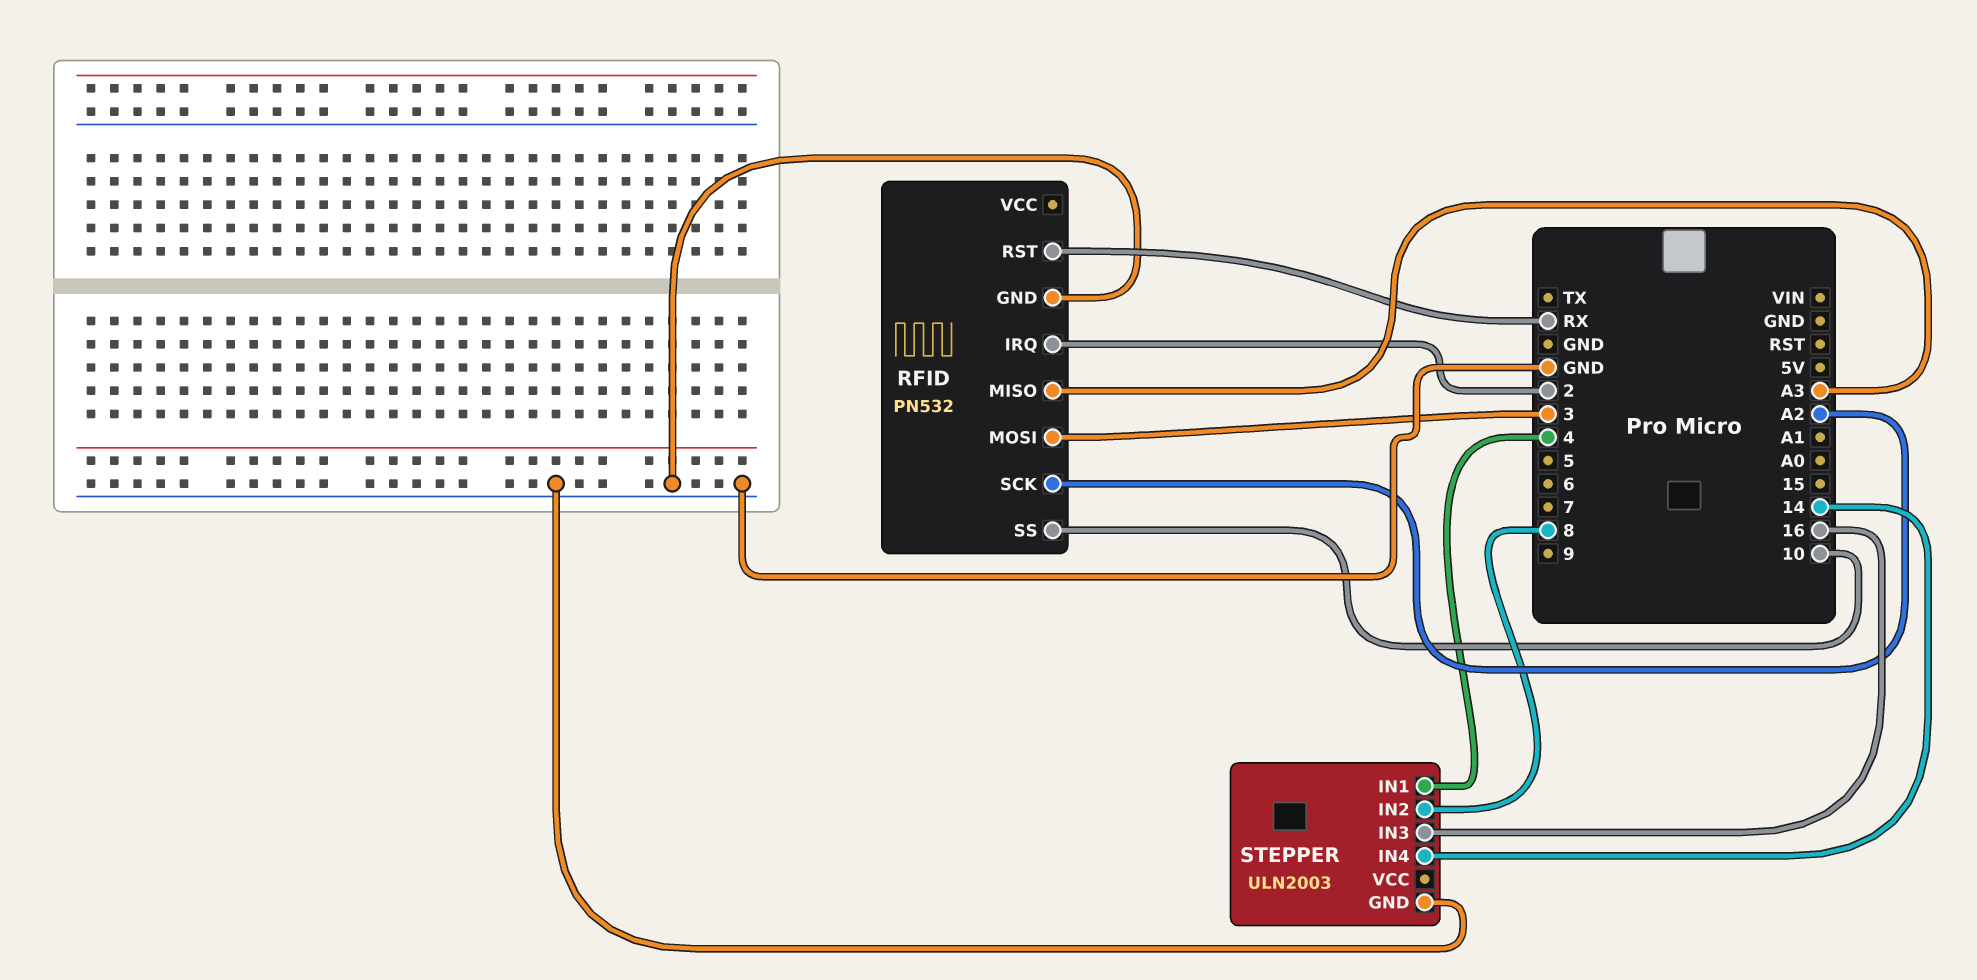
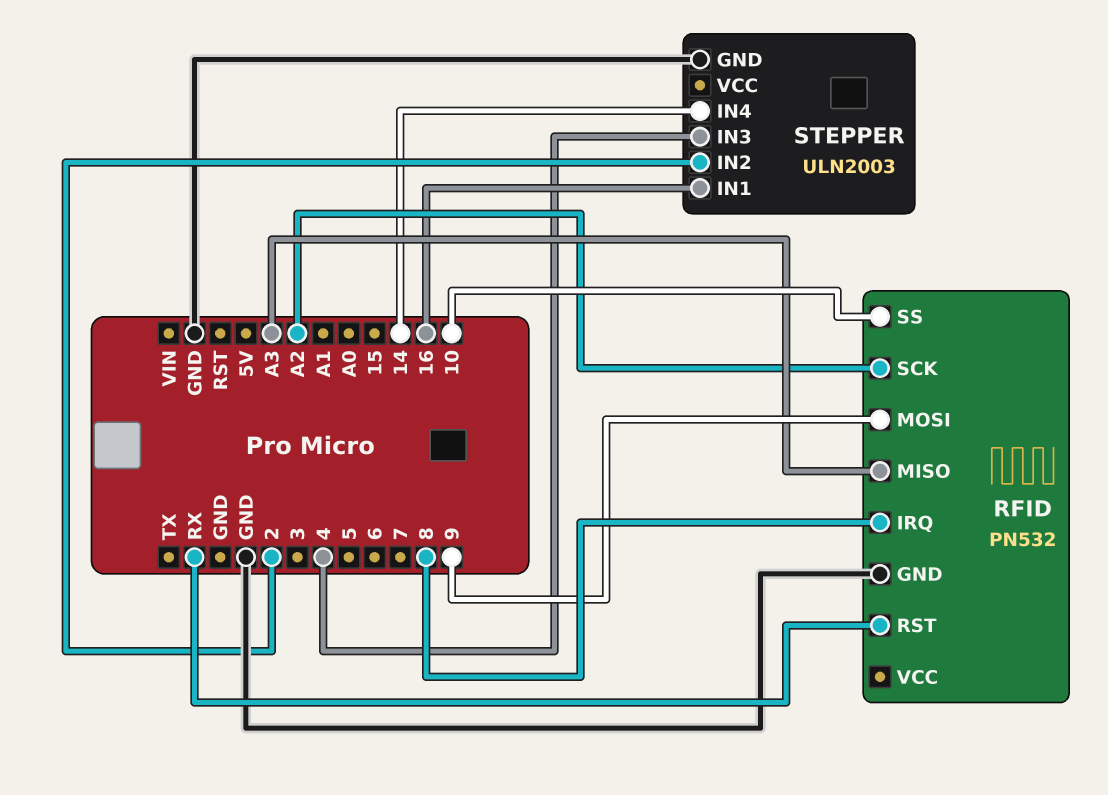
RFID pin IRQ: 2 -> 8
RFID pin MOSI: 3 -> 9
STEPPER pin IN1: 4 -> 16
STEPPER pin IN2: 8 -> 2
STEPPER pin IN3: 16 -> 4

